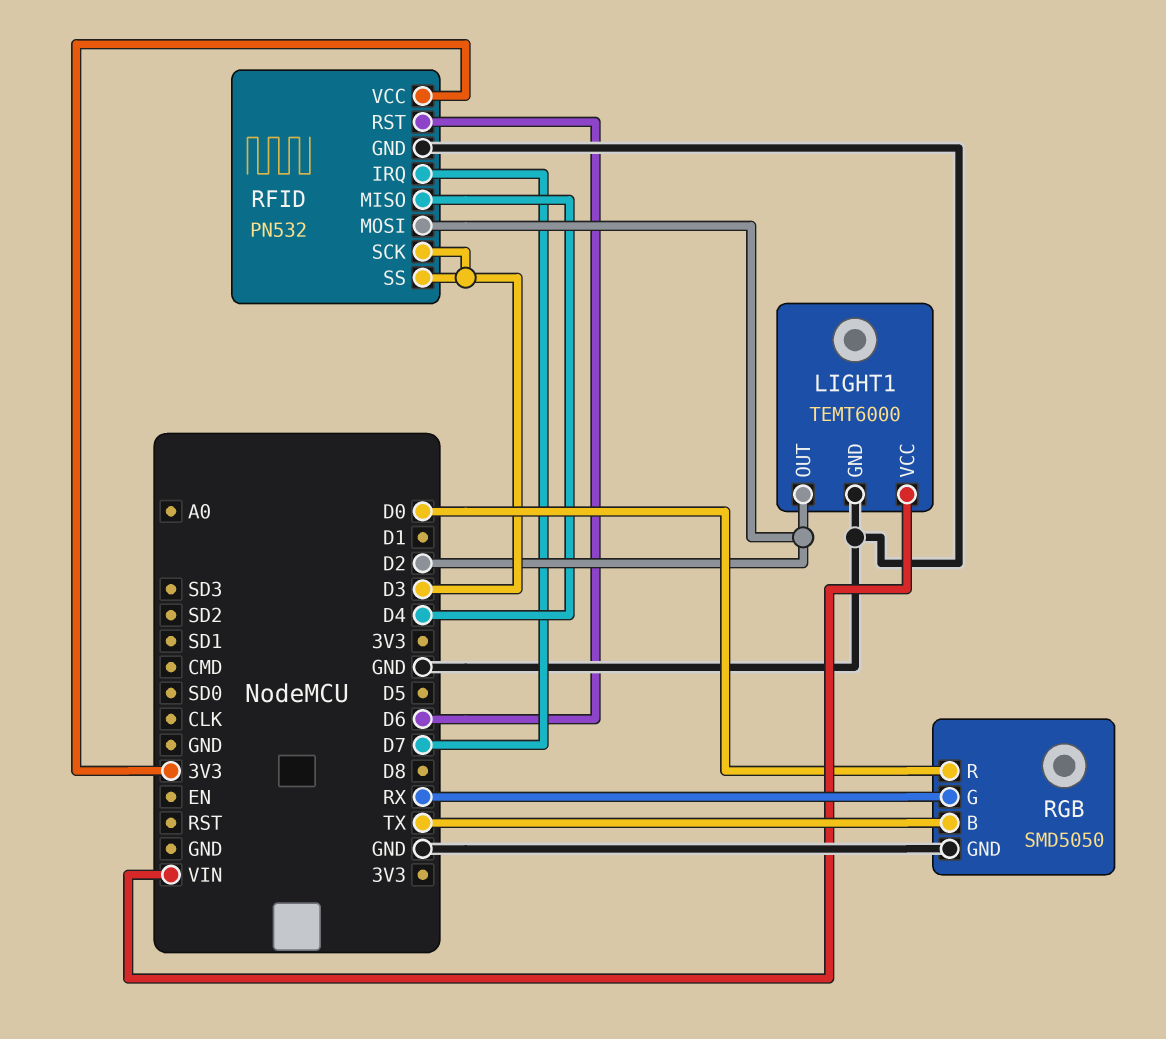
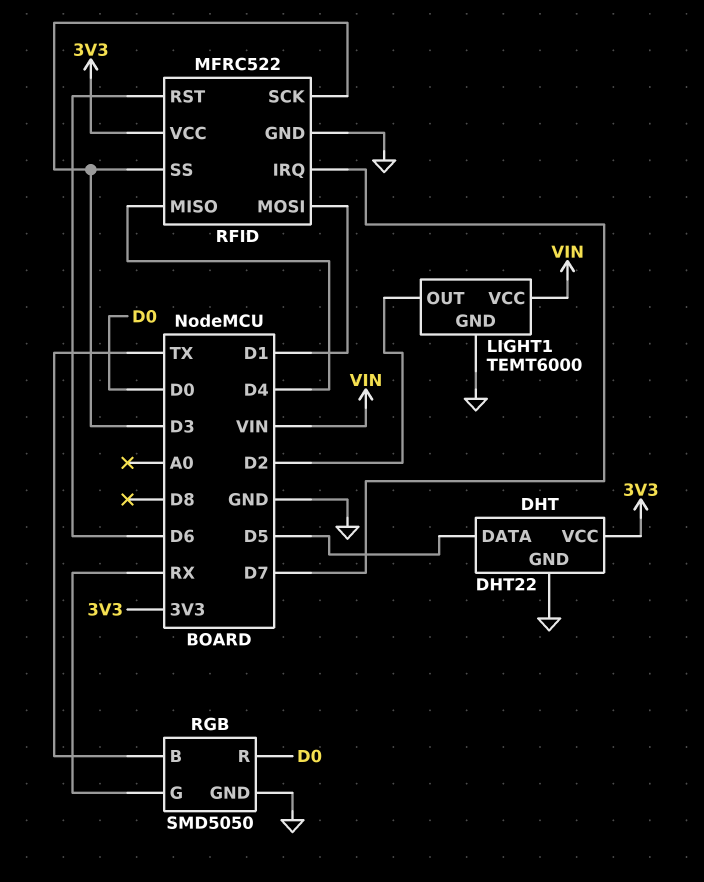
DHT: none -> DHT22
DHT pin DATA: none -> D5
DHT pin GND: none -> GND
DHT pin VCC: none -> 3V3
RFID: PN532 -> MFRC522
RFID pin MOSI: D2 -> D1

